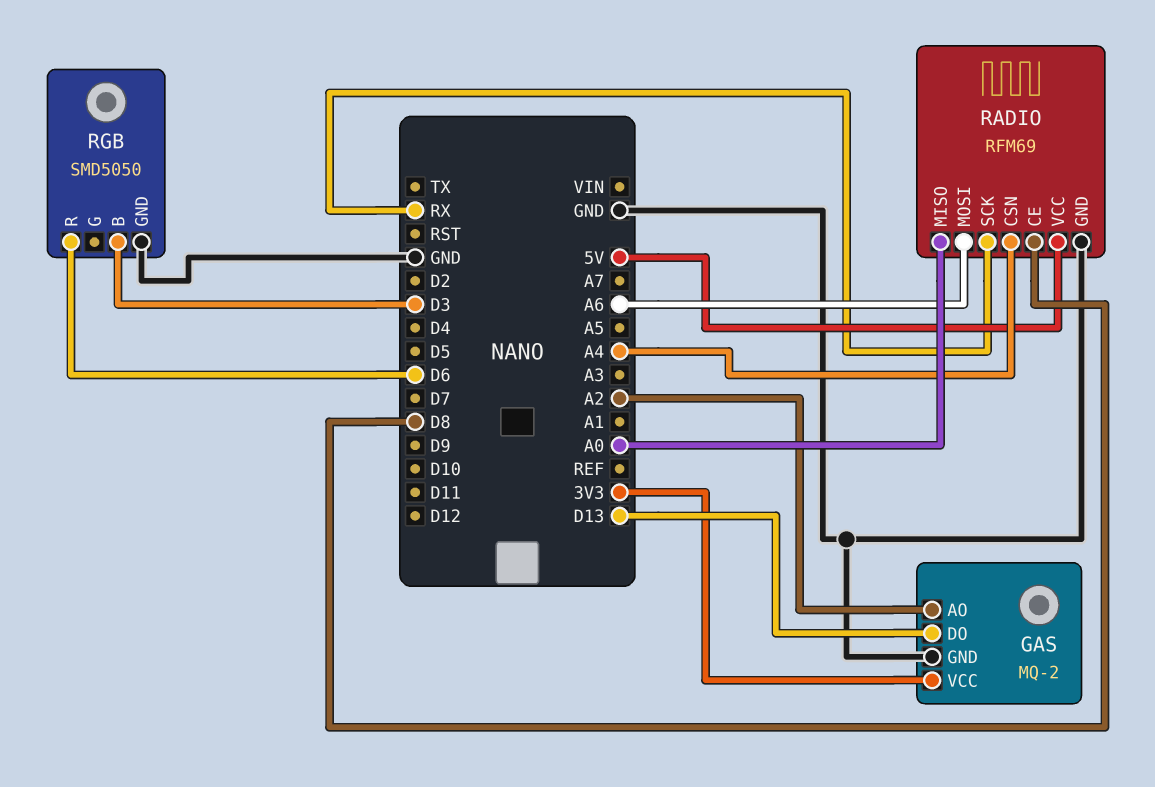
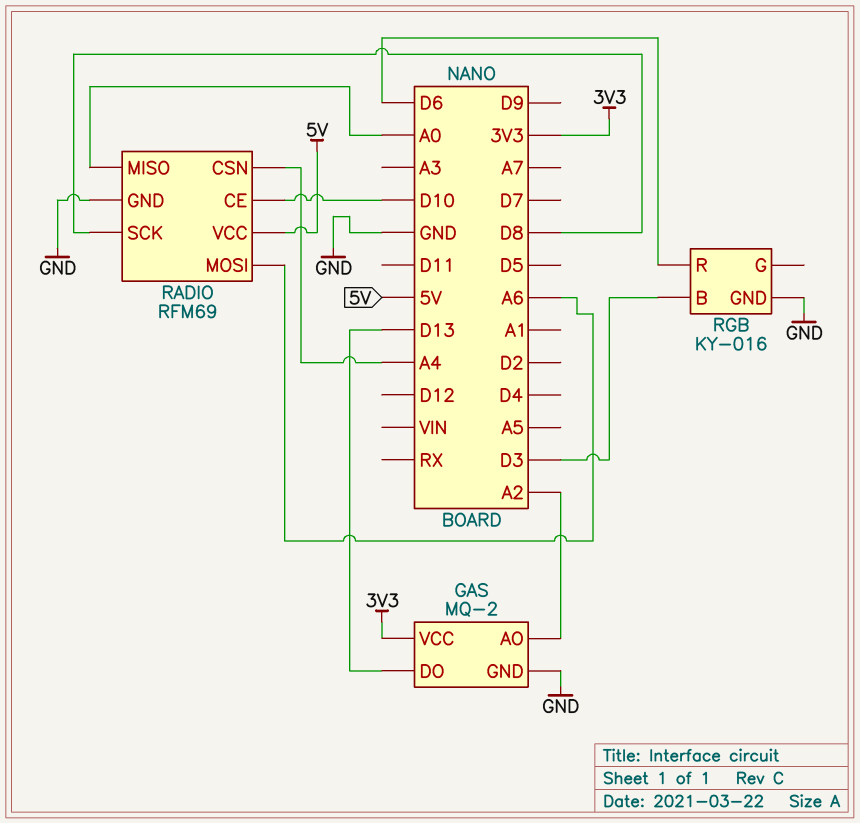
RADIO pin CE: D8 -> D10
RADIO pin SCK: RX -> D8
RGB: SMD5050 -> KY-016

